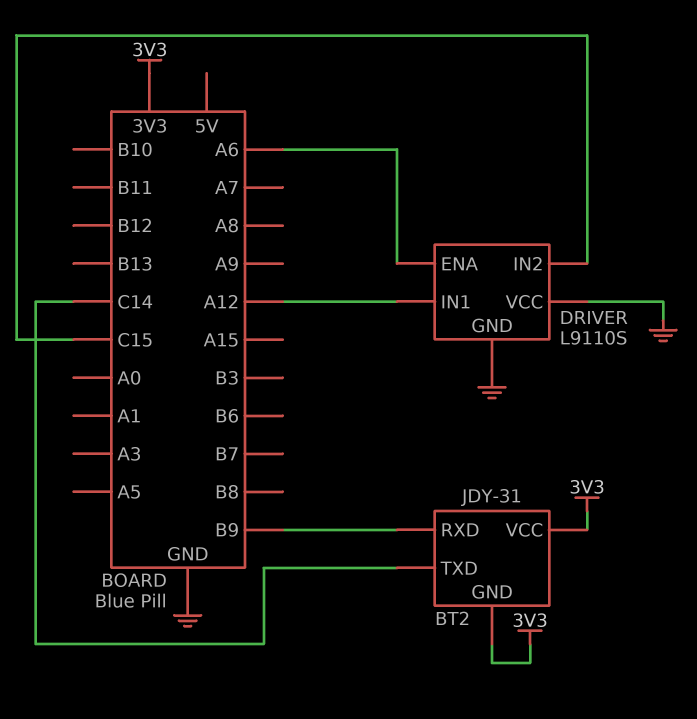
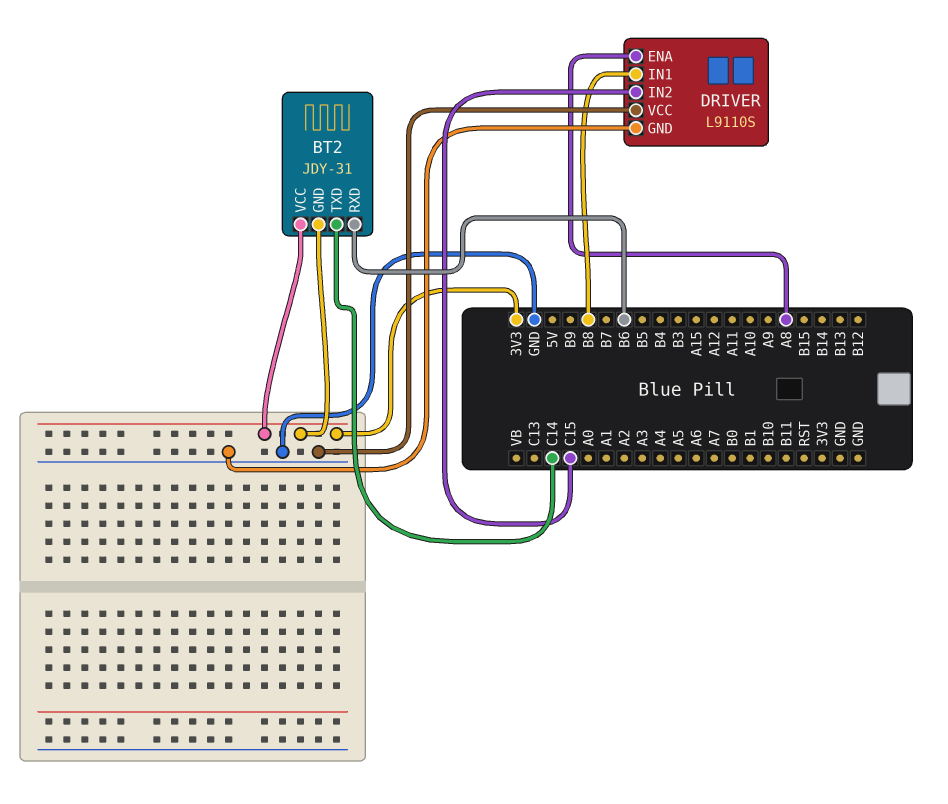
BT2 pin RXD: B9 -> B6
DRIVER pin ENA: A6 -> A8
DRIVER pin IN1: A12 -> B8

